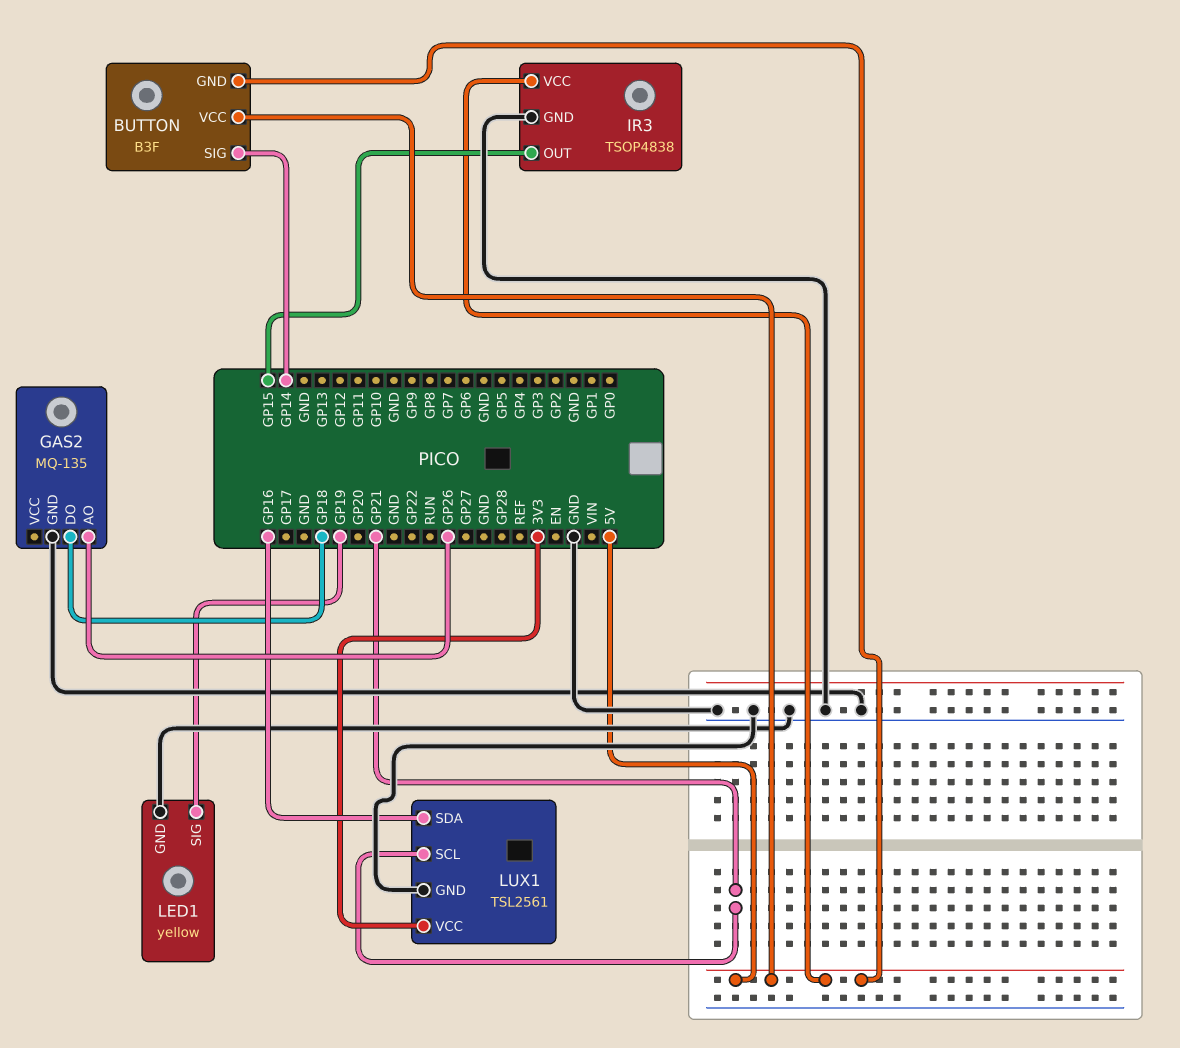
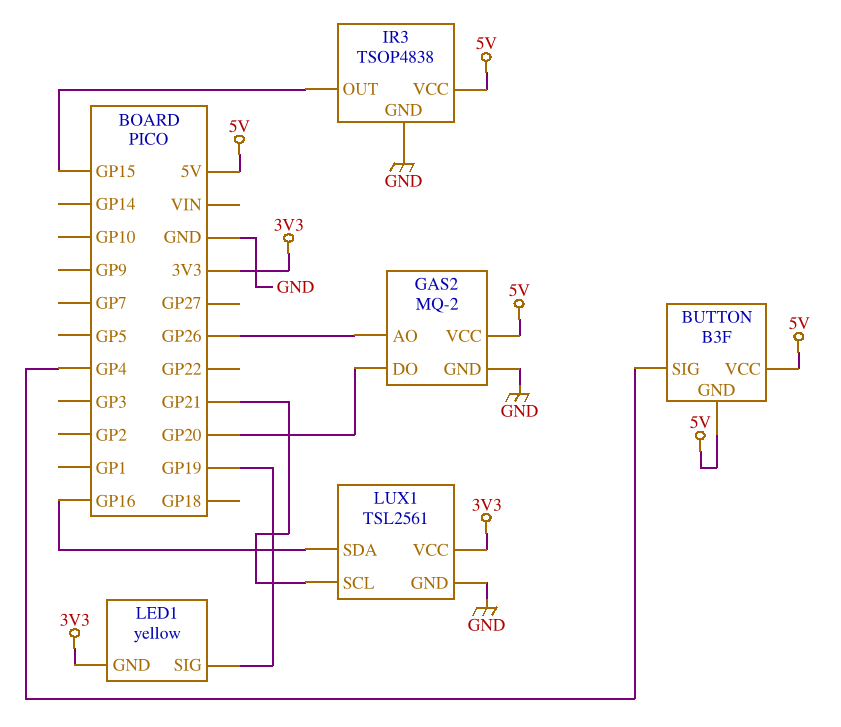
BUTTON pin SIG: GP14 -> GP4
GAS2: MQ-135 -> MQ-2
GAS2 pin DO: GP18 -> GP20
GAS2 pin VCC: none -> 5V
LED1 pin GND: GND -> 3V3

